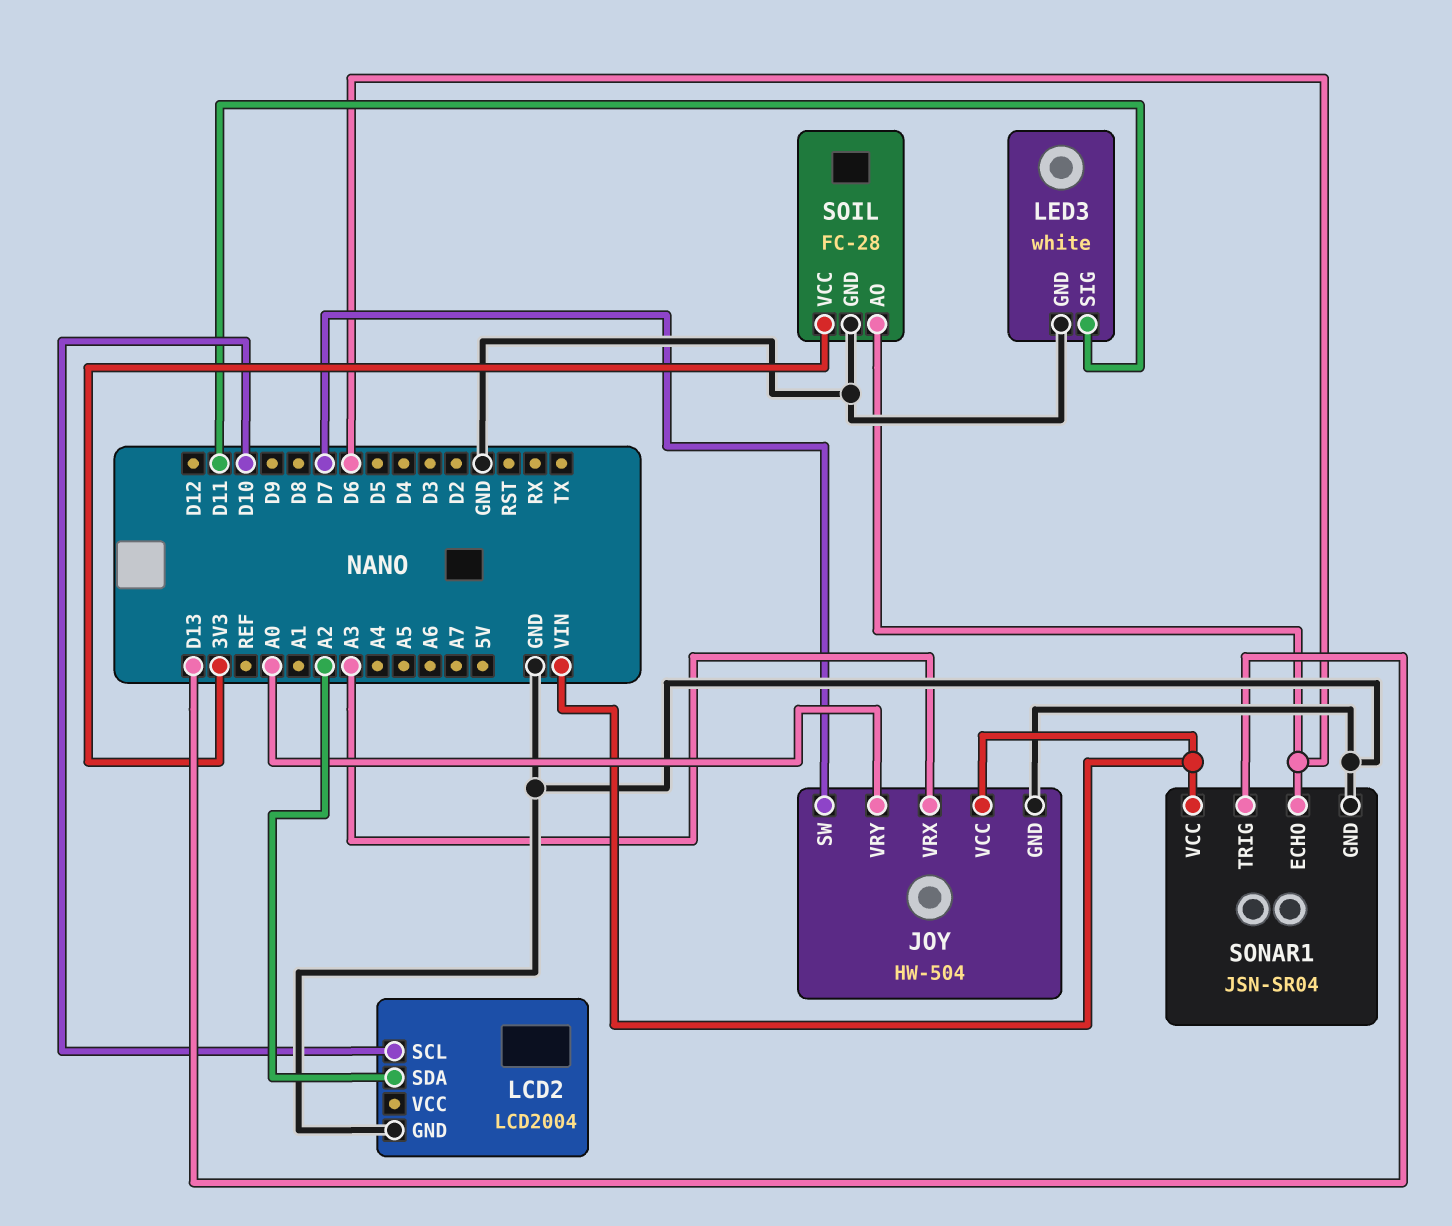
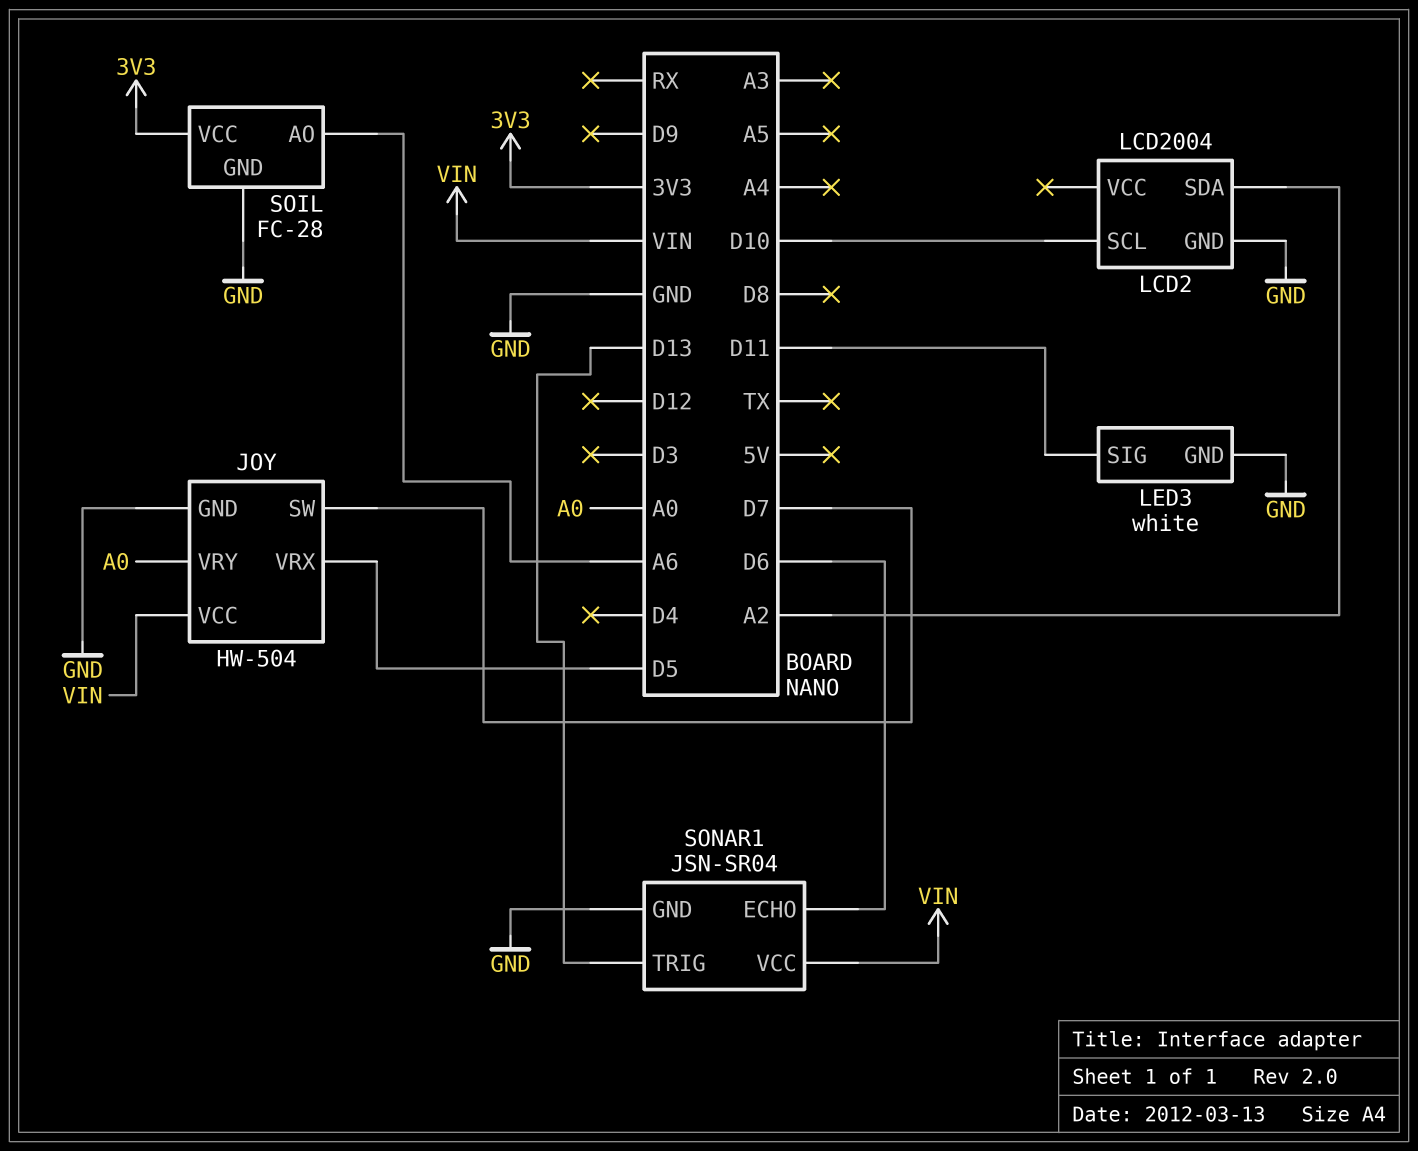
JOY pin VRX: A3 -> D5
SOIL pin AO: D6 -> A6

